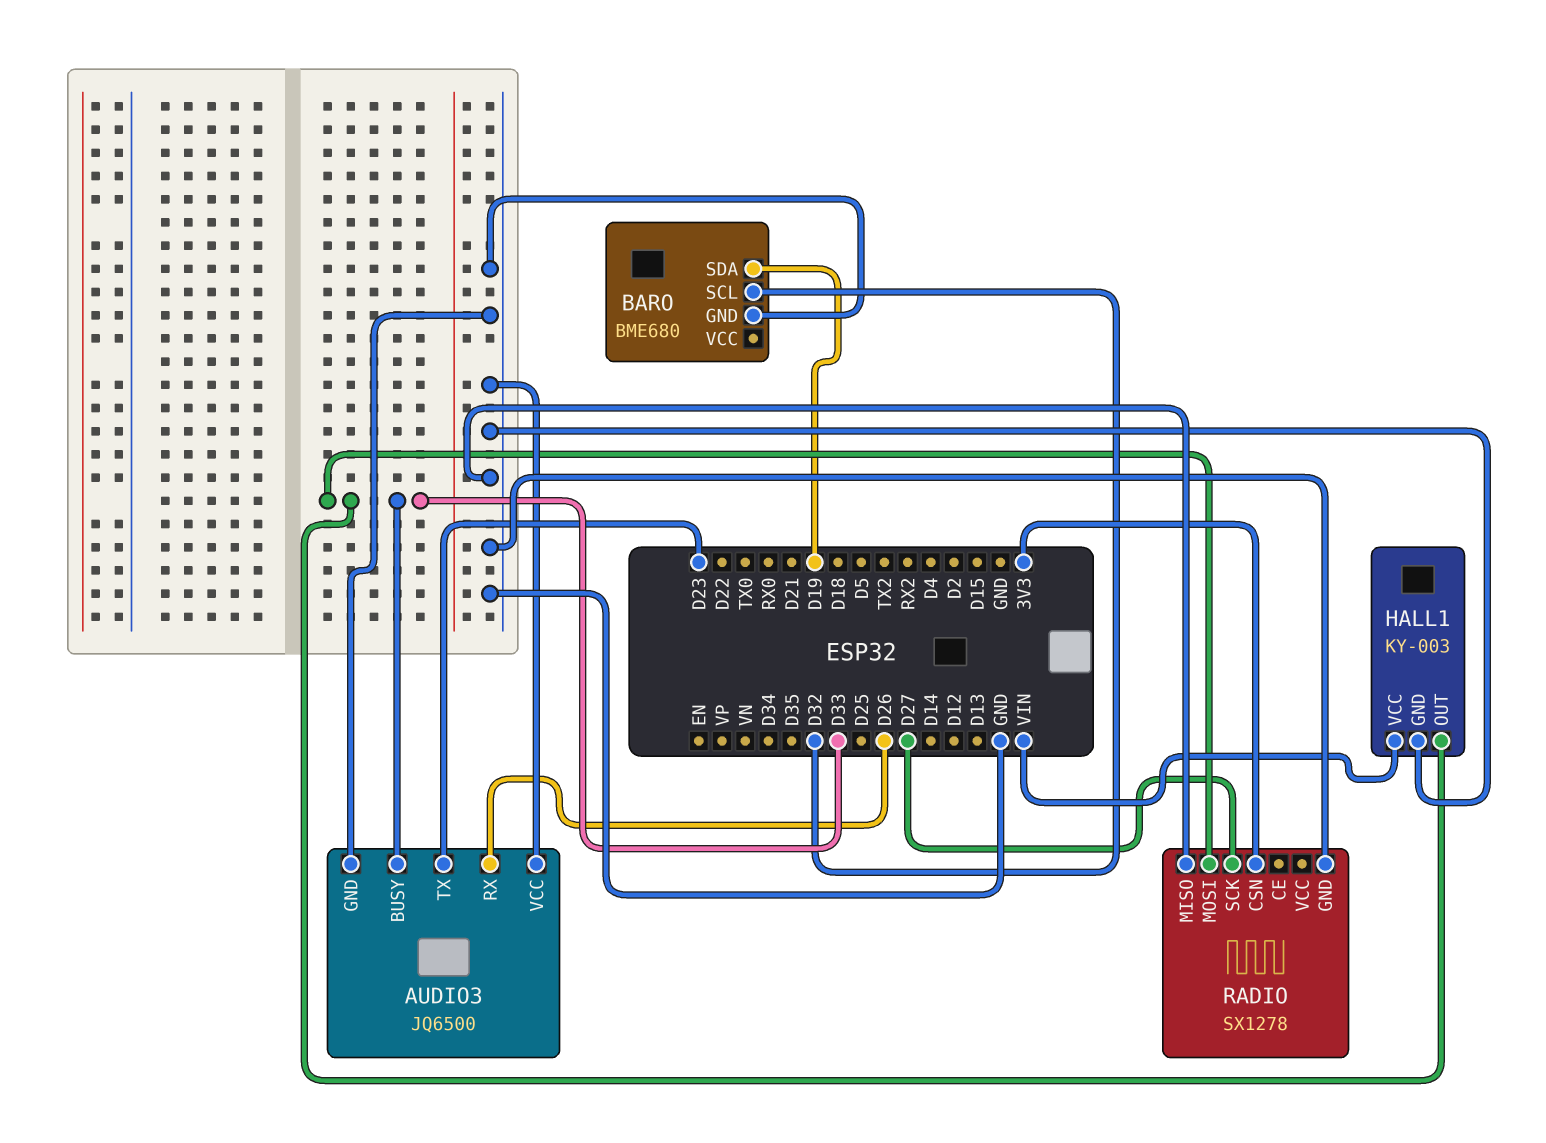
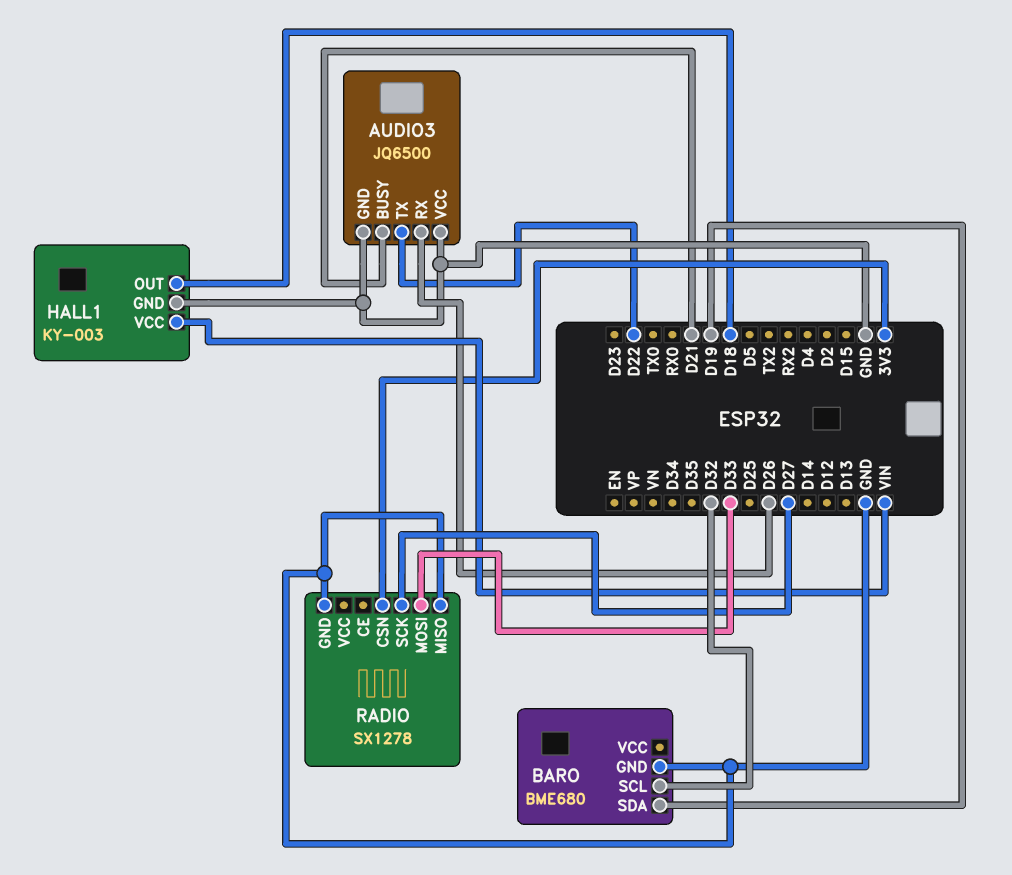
AUDIO3 pin BUSY: D33 -> D21
AUDIO3 pin TX: D23 -> D22
HALL1 pin OUT: D33 -> D18

